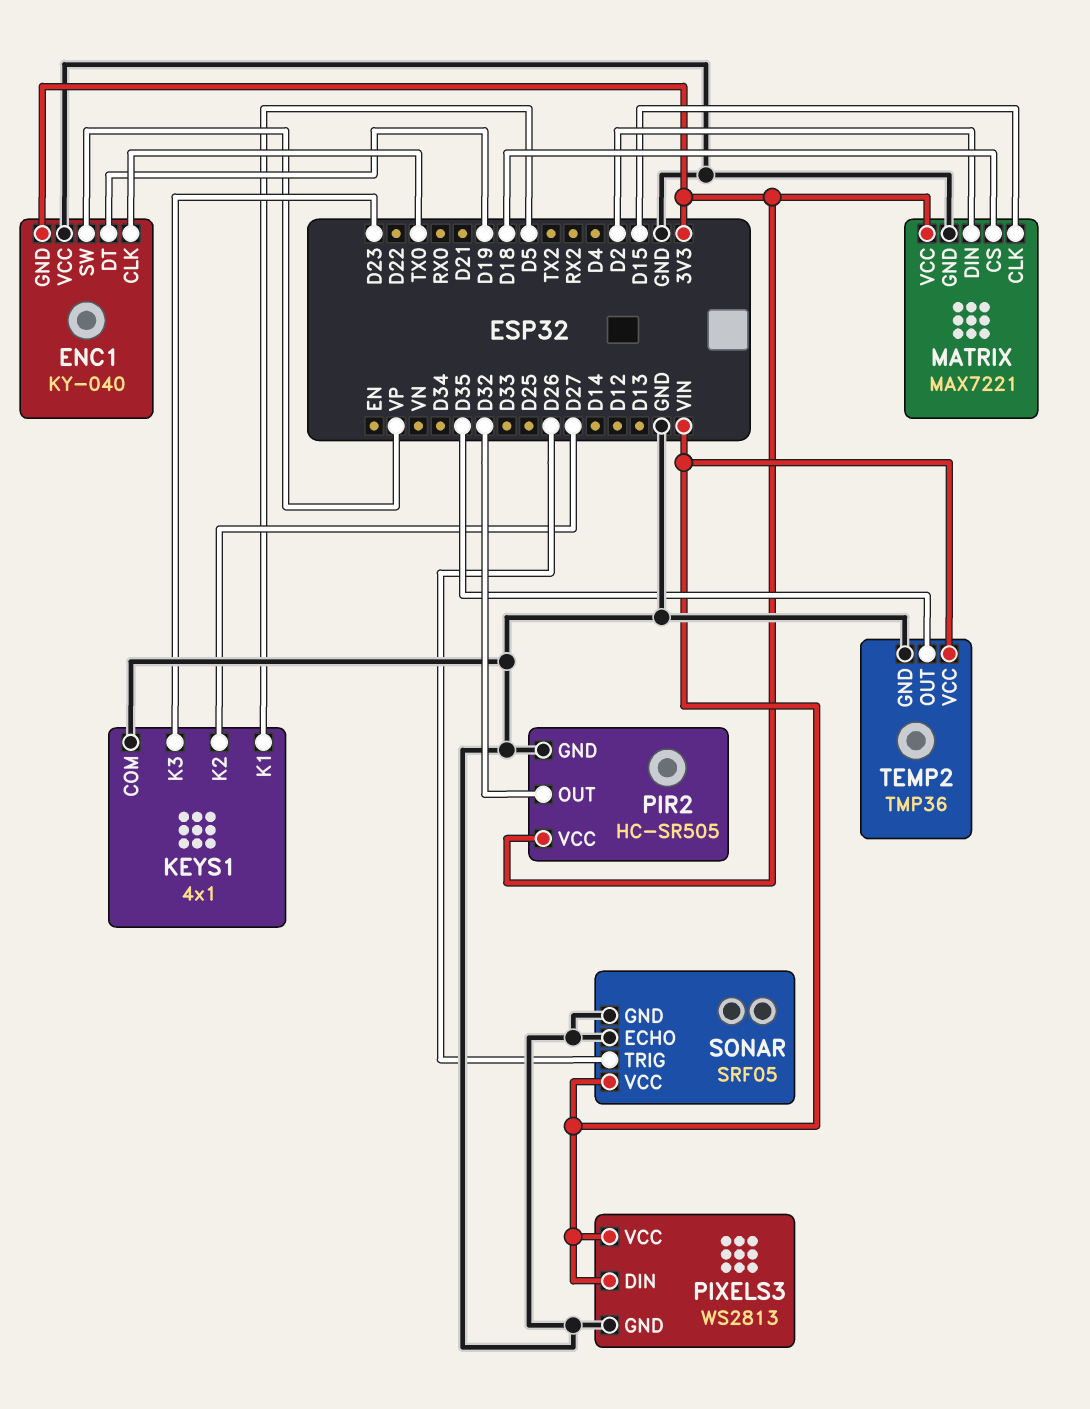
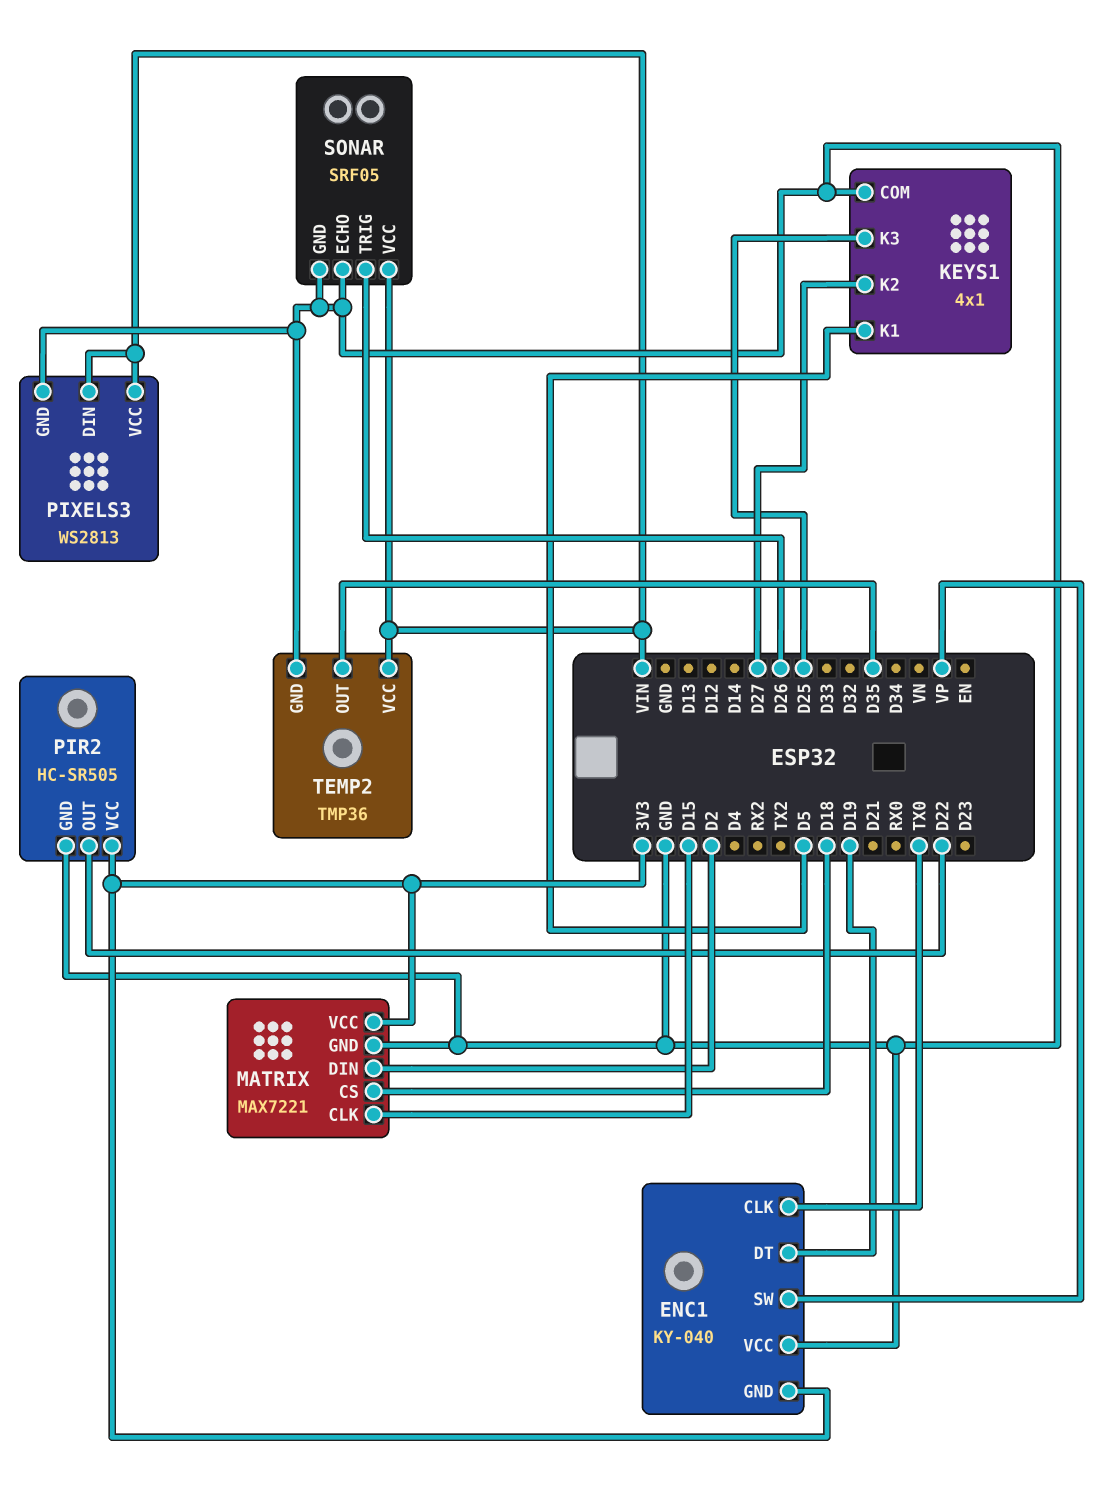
KEYS1 pin K3: D23 -> D25
PIR2 pin OUT: D32 -> D22

